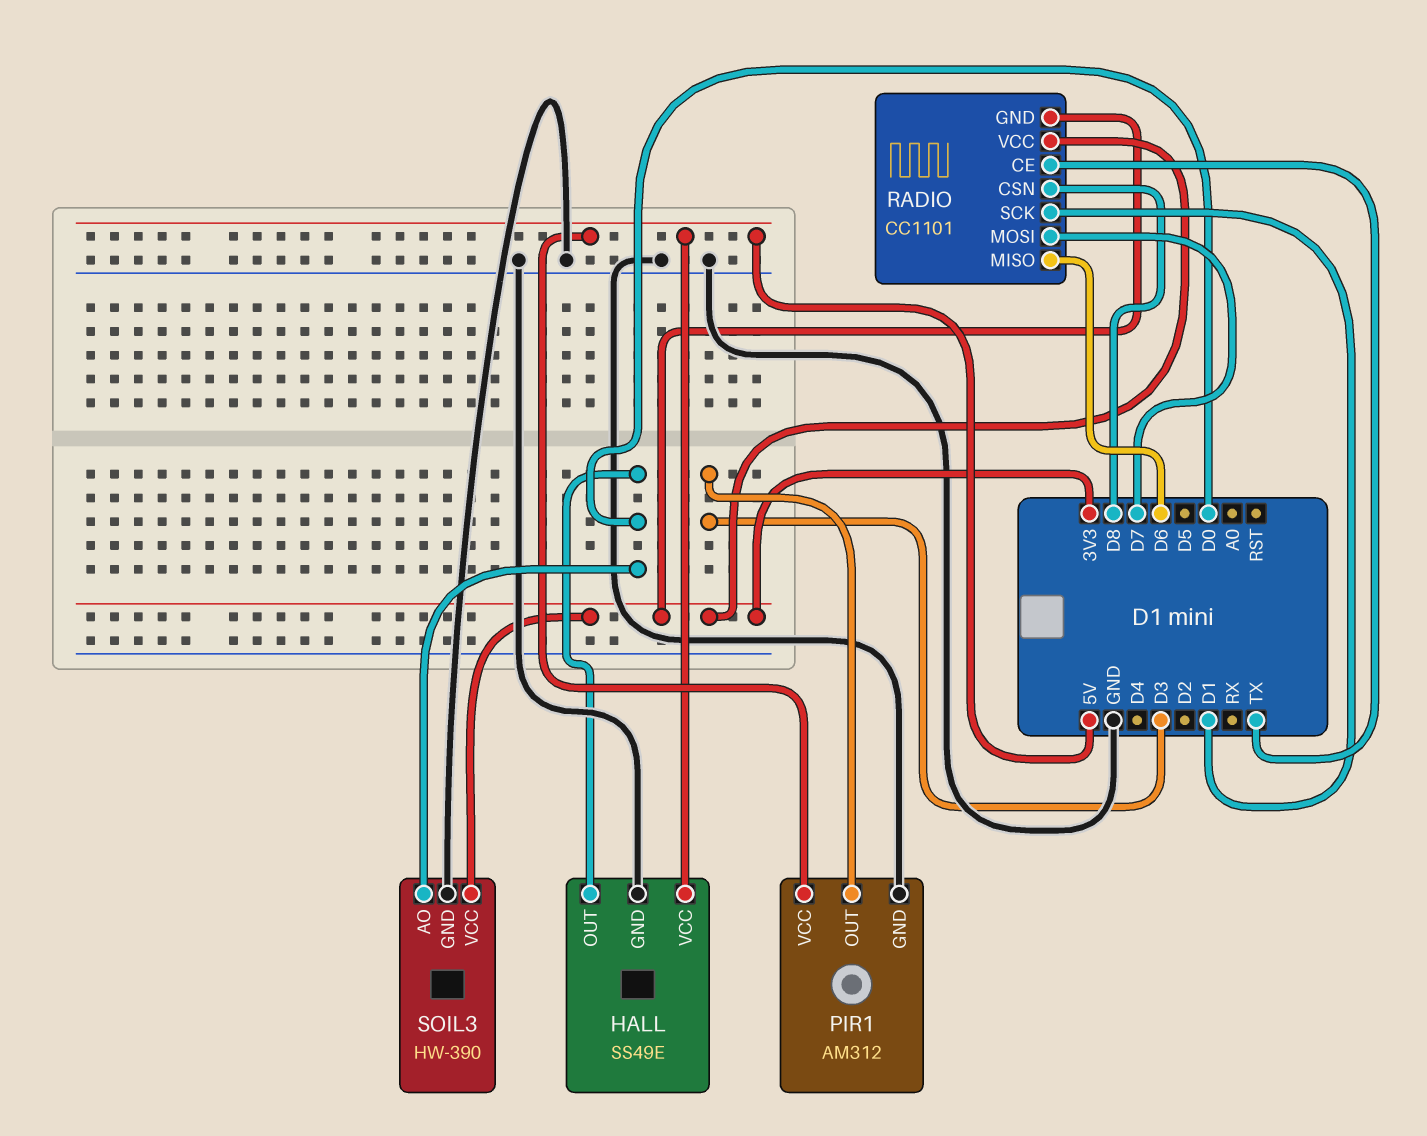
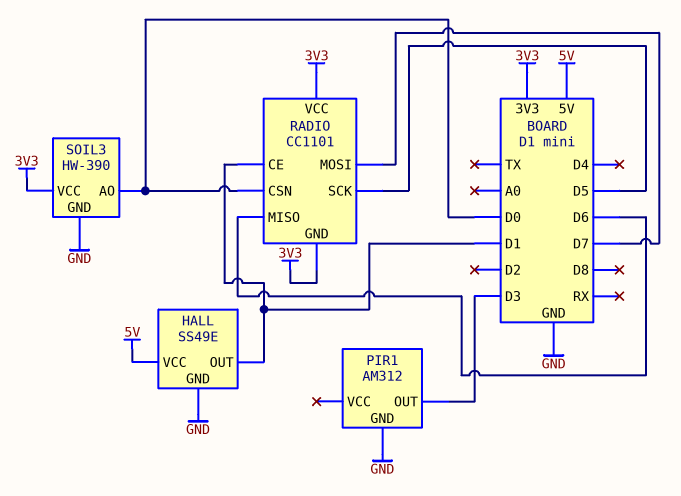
HALL pin OUT: D0 -> D1
PIR1 pin VCC: 5V -> none
RADIO pin CE: TX -> D1
RADIO pin CSN: D8 -> D0
RADIO pin SCK: D1 -> D5

